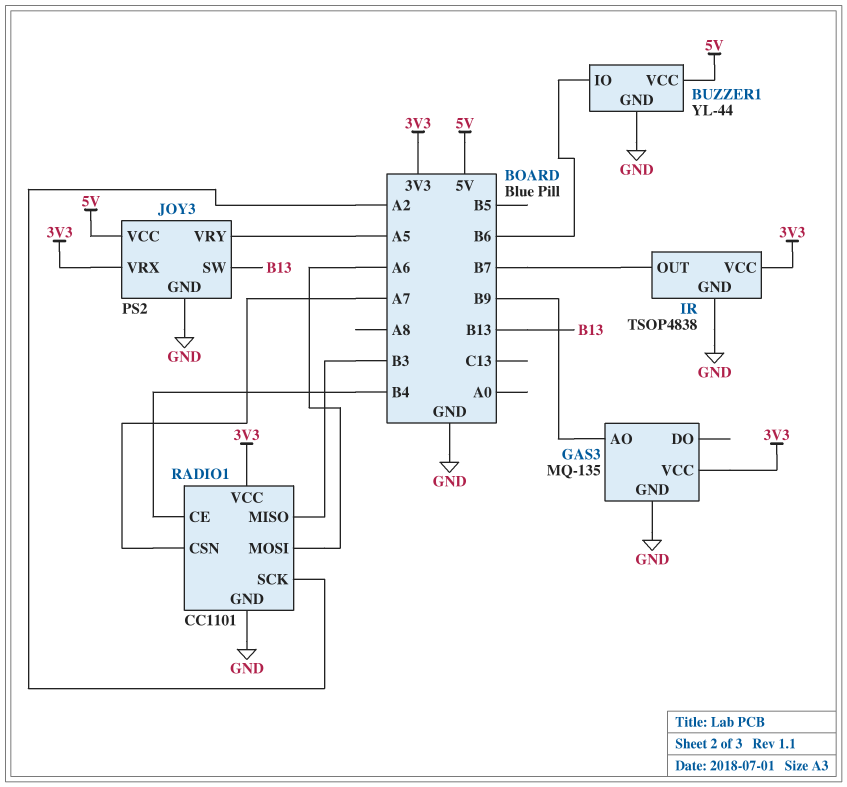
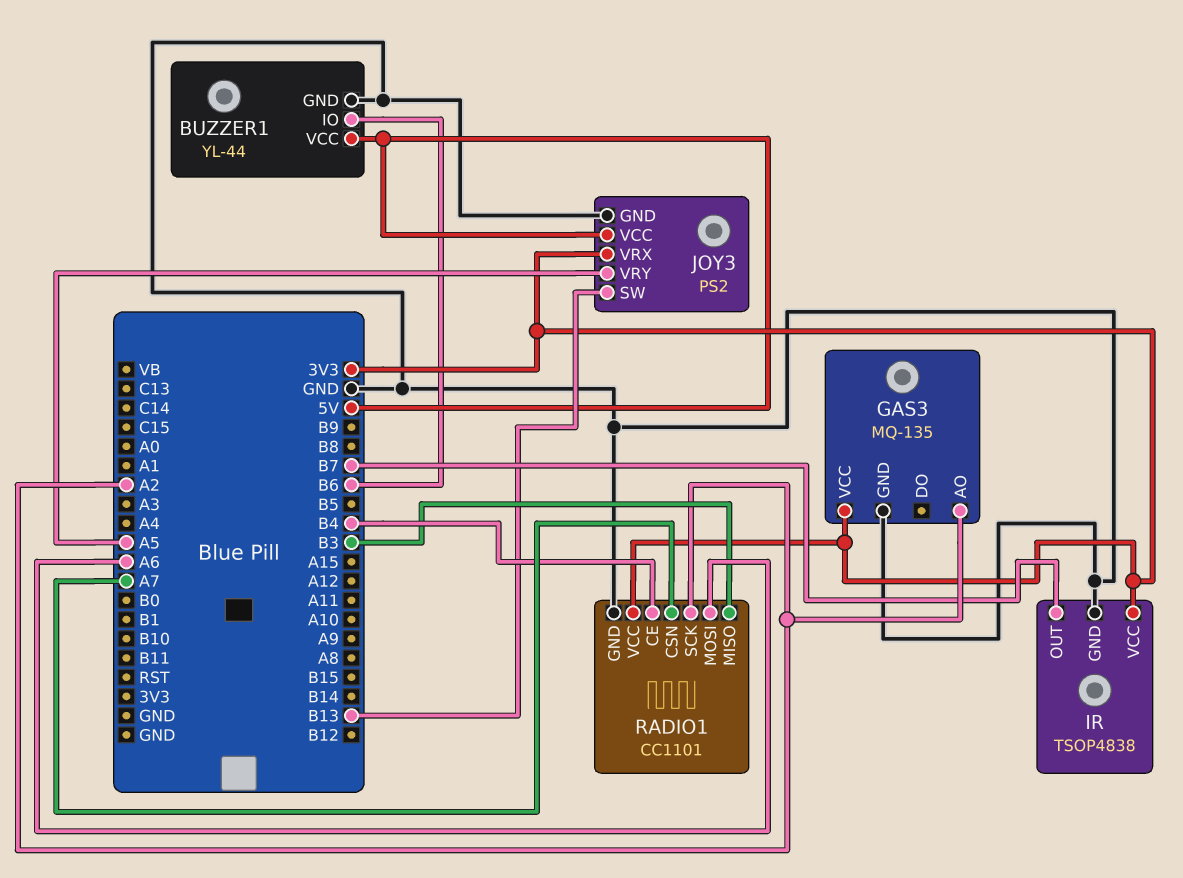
GAS3 pin AO: B9 -> A2

